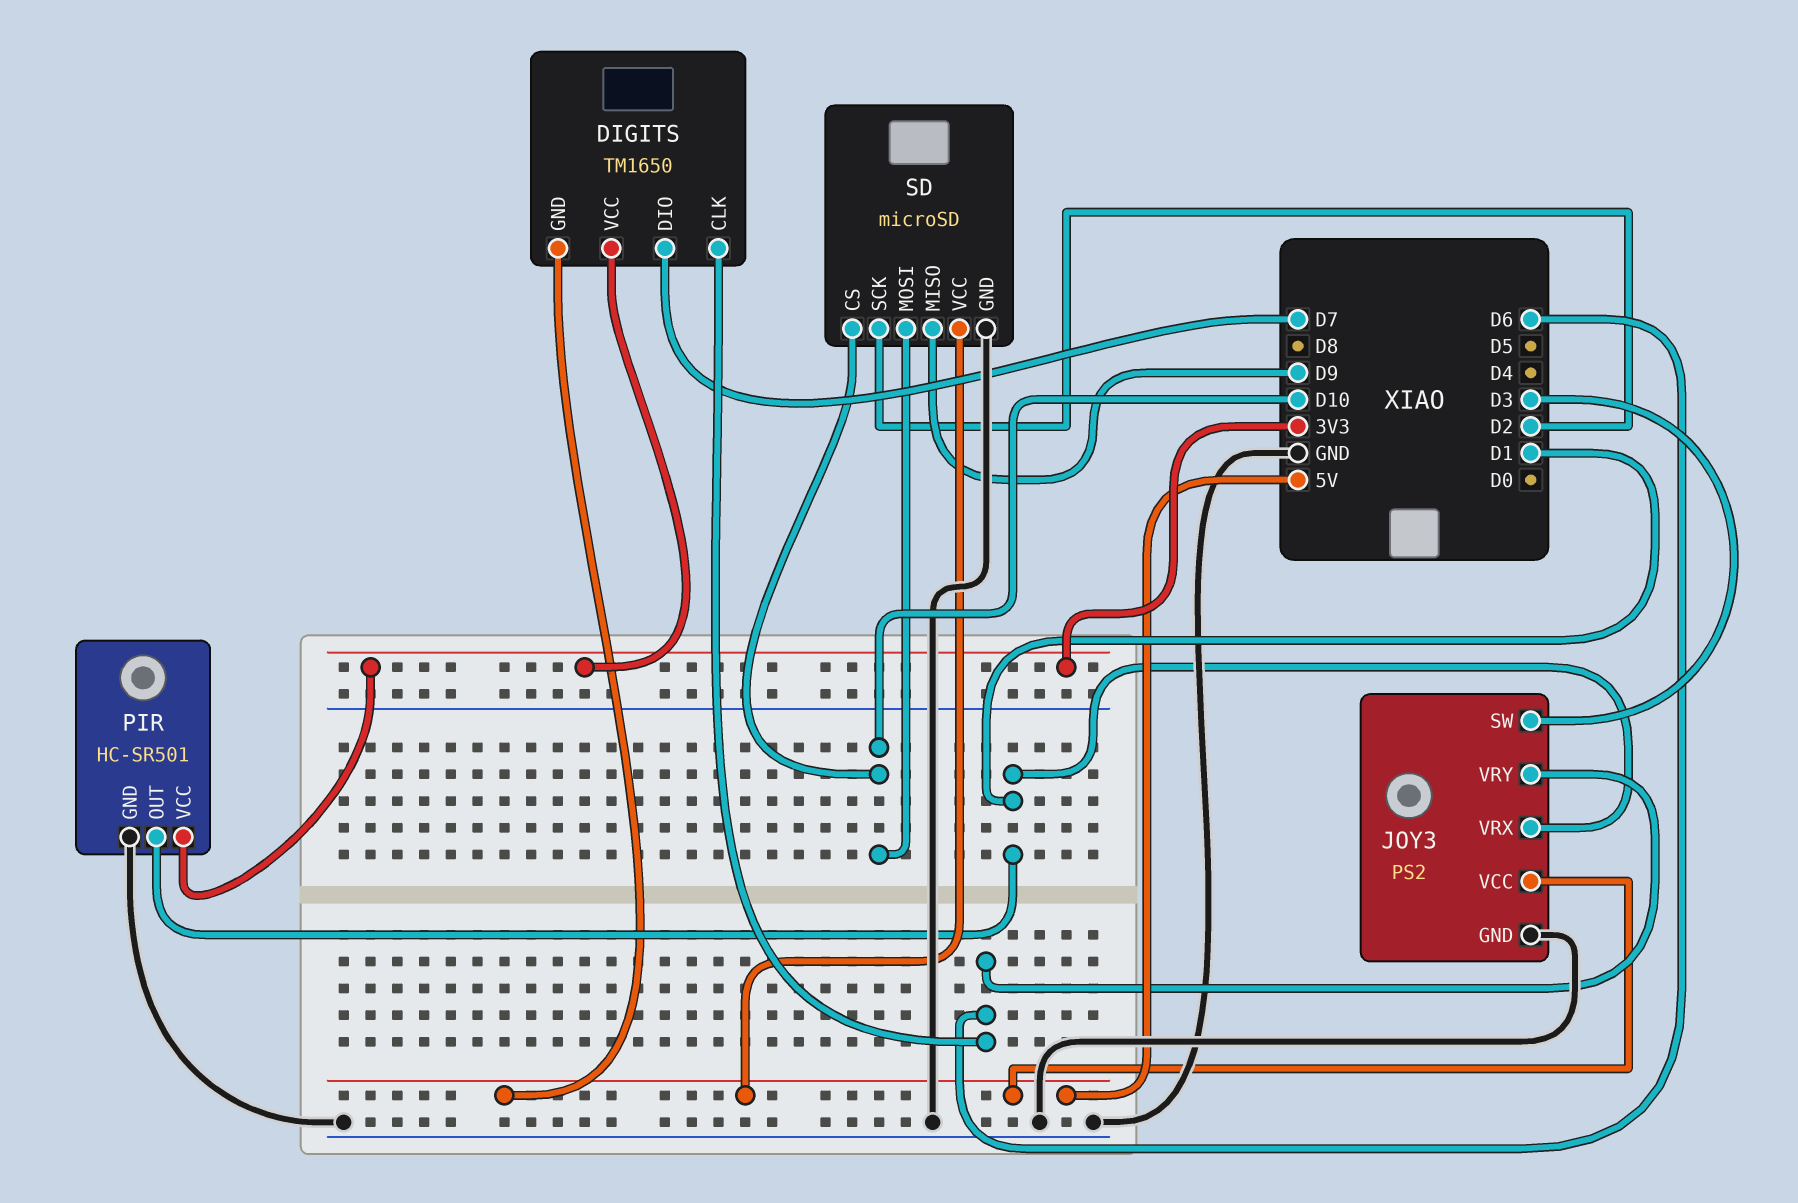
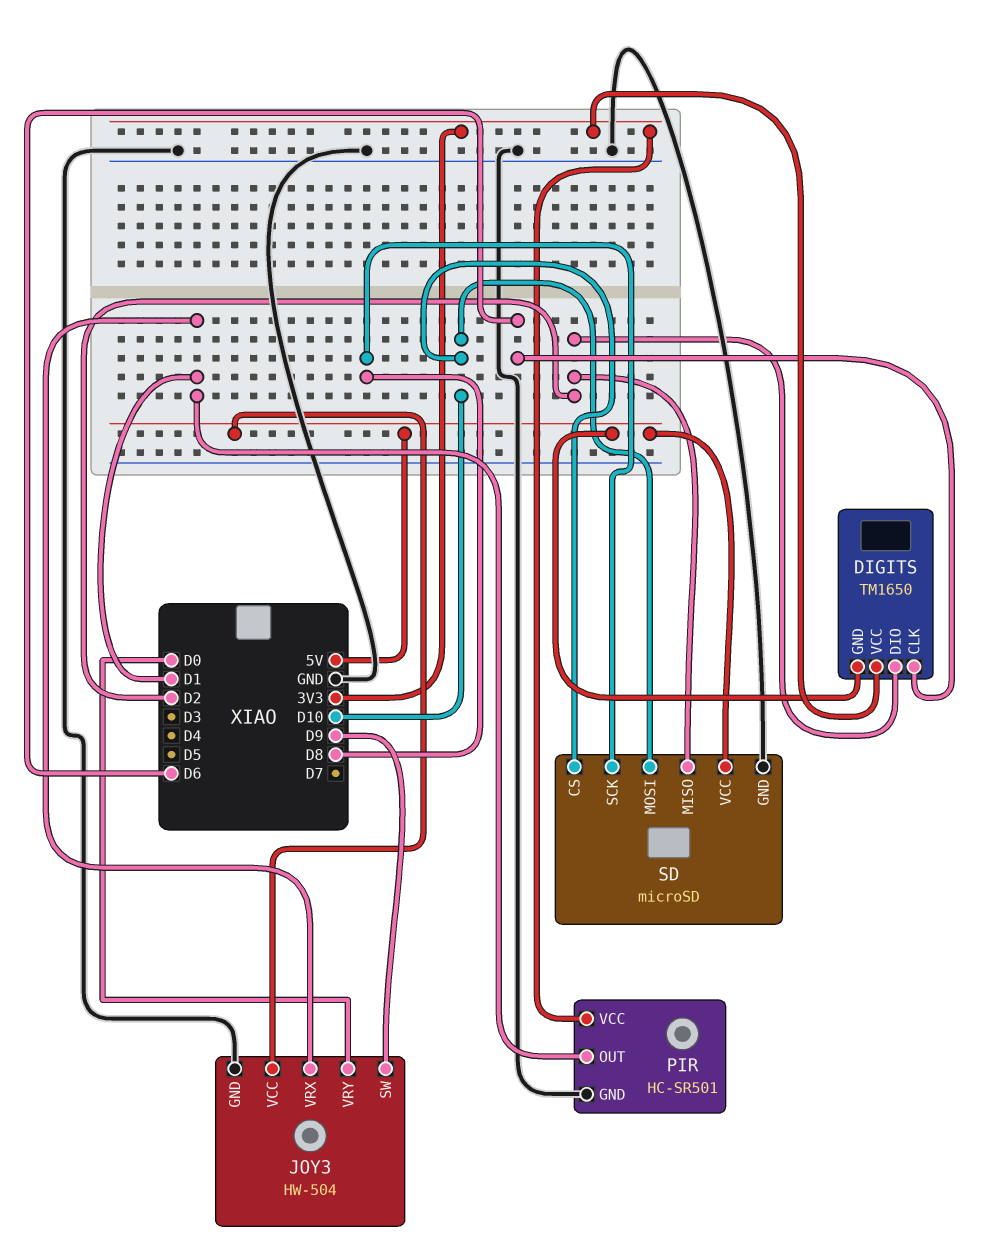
DIGITS pin DIO: D7 -> D2
JOY3: PS2 -> HW-504
JOY3 pin SW: D3 -> D9
JOY3 pin VRY: D6 -> D0
SD pin MISO: D9 -> D2
SD pin SCK: D2 -> D8

